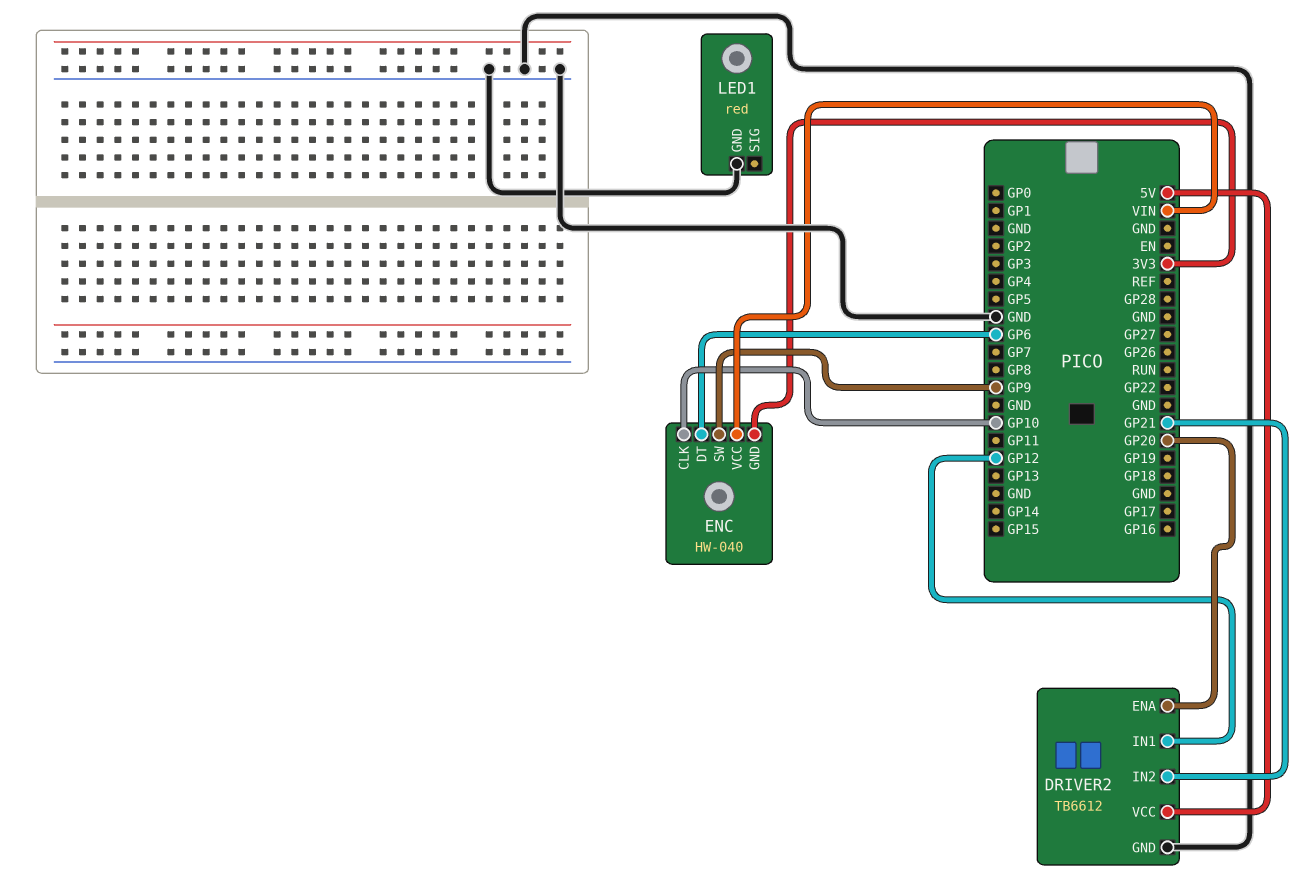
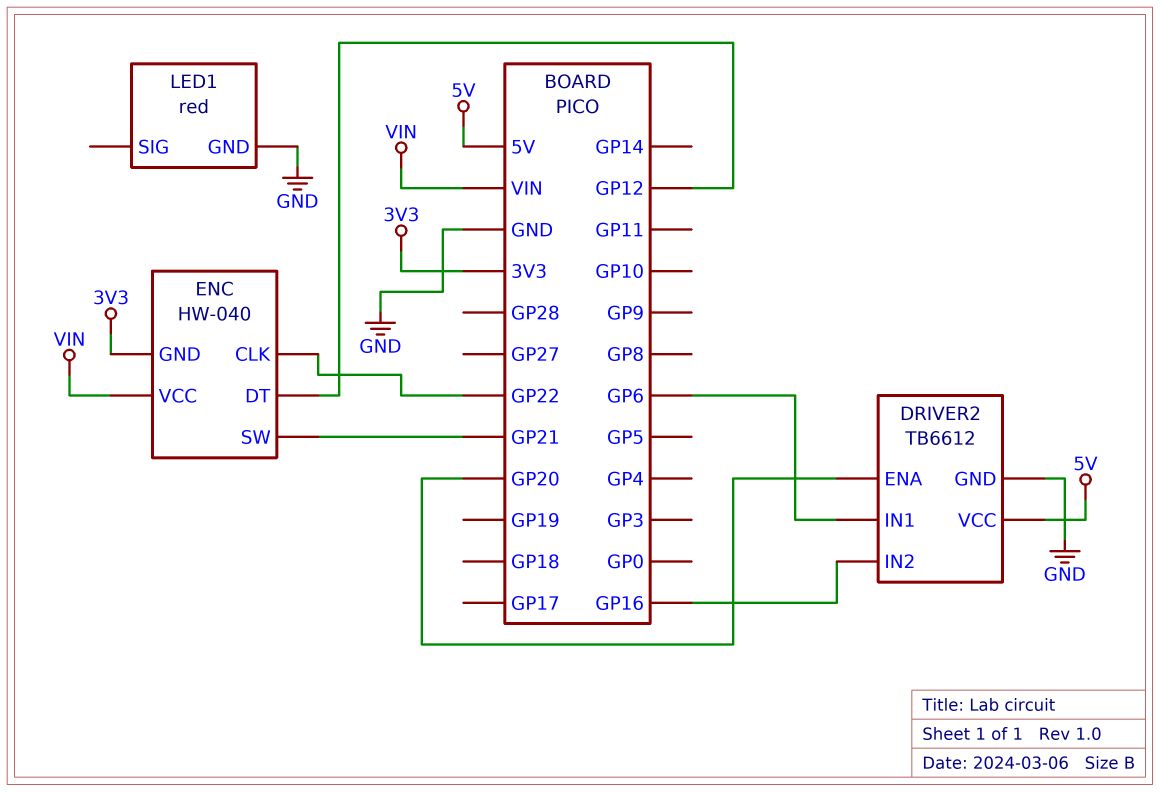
DRIVER2 pin IN1: GP12 -> GP6
DRIVER2 pin IN2: GP21 -> GP16
ENC pin CLK: GP10 -> GP22
ENC pin DT: GP6 -> GP12
ENC pin SW: GP9 -> GP21

